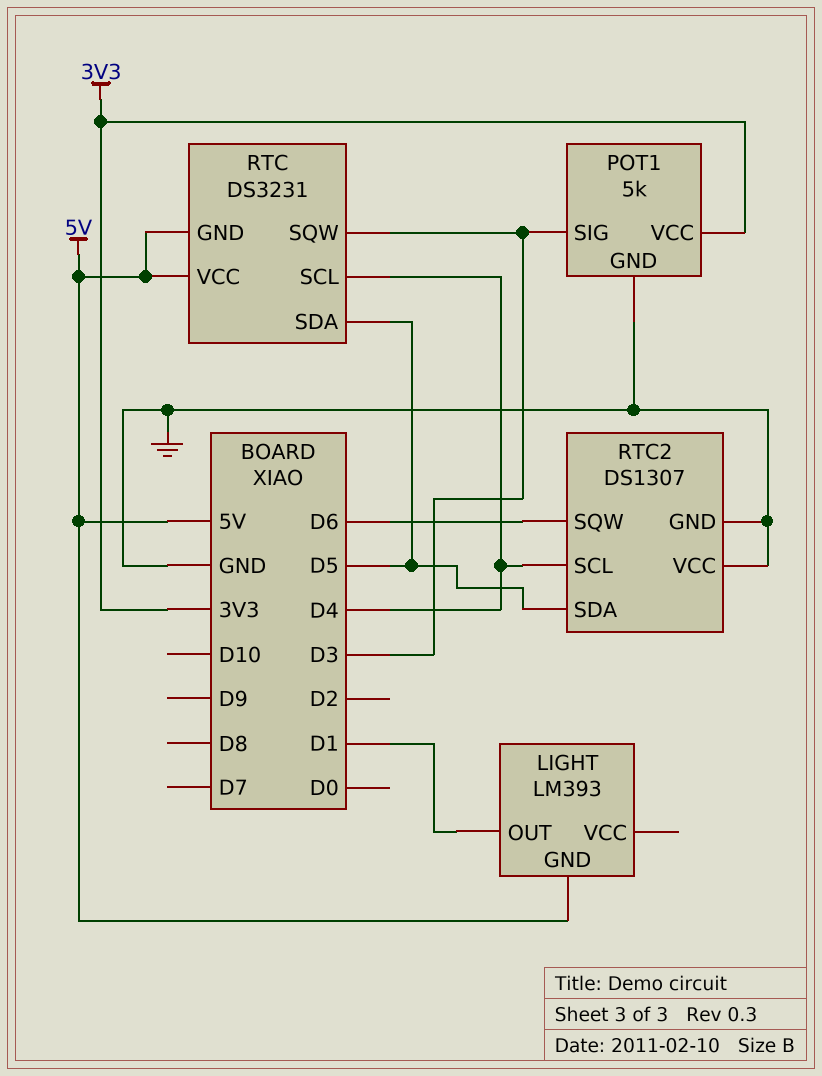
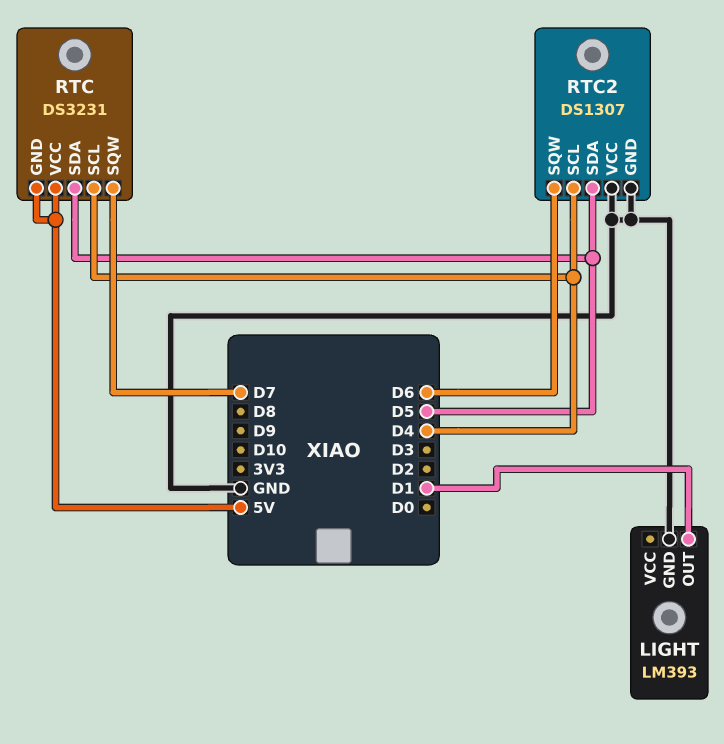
LIGHT pin GND: 5V -> GND
POT1: 5k -> none
POT1 pin GND: GND -> none
POT1 pin SIG: D3 -> none
POT1 pin VCC: 3V3 -> none
RTC pin SQW: D3 -> D7

